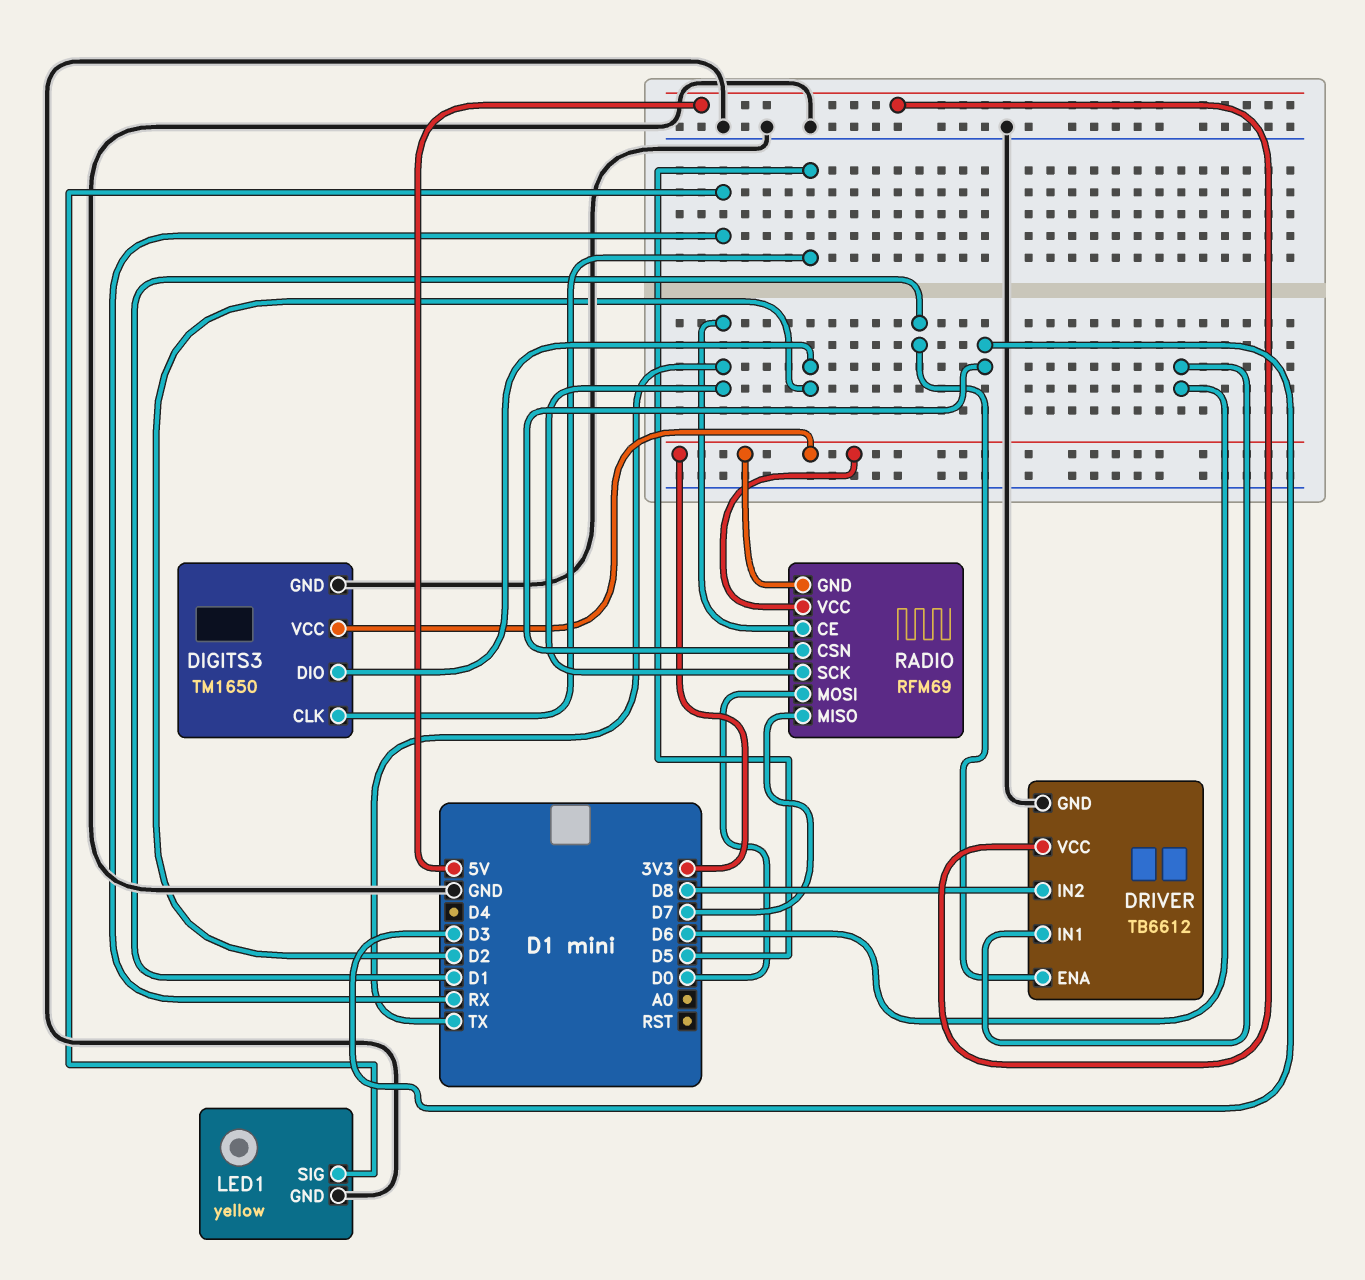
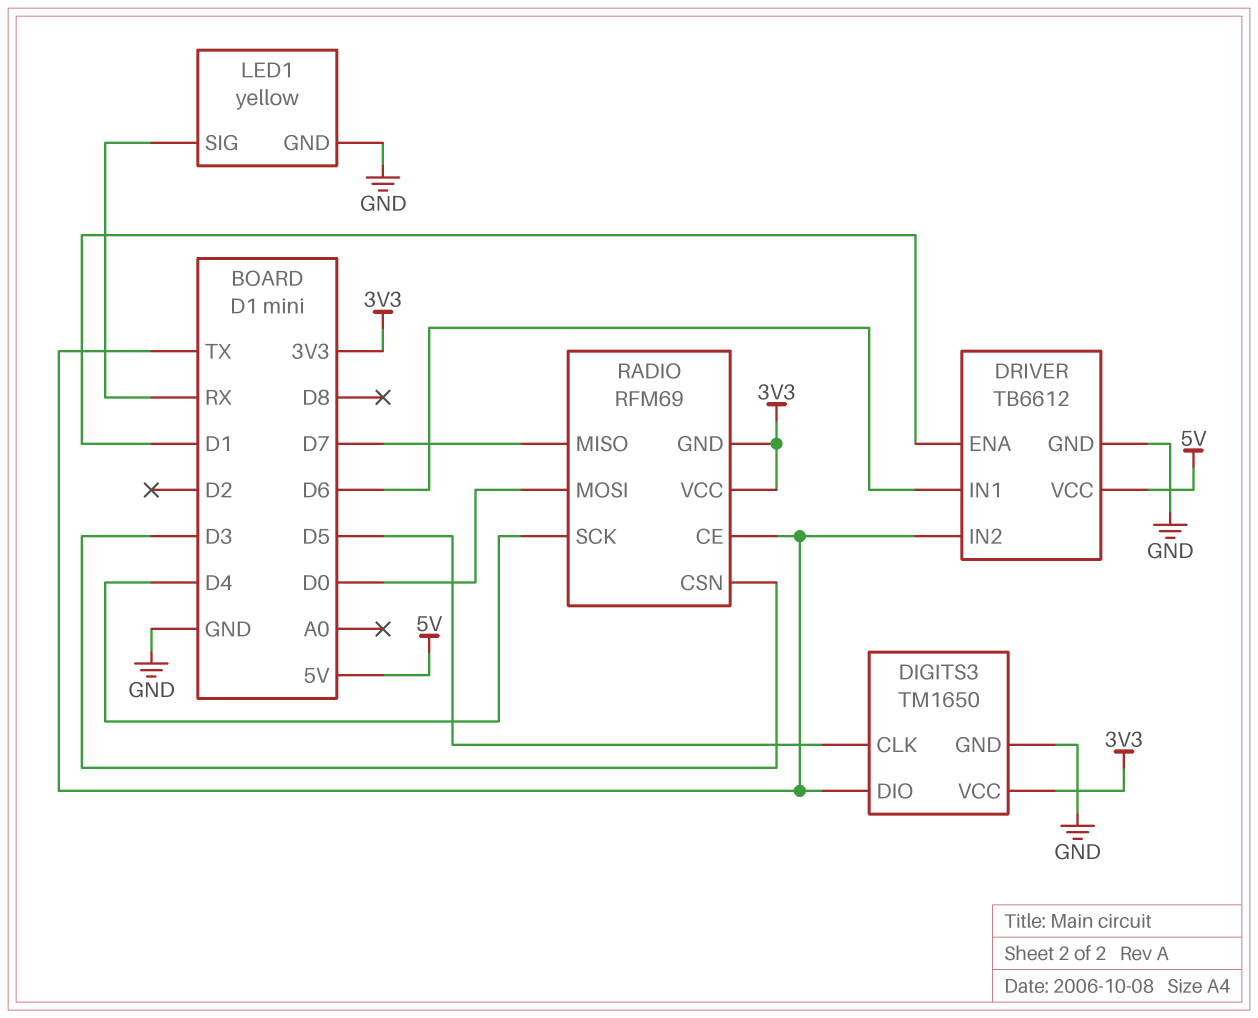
DIGITS3 pin DIO: D2 -> TX
DRIVER pin IN2: D8 -> TX
RADIO pin SCK: TX -> D4

